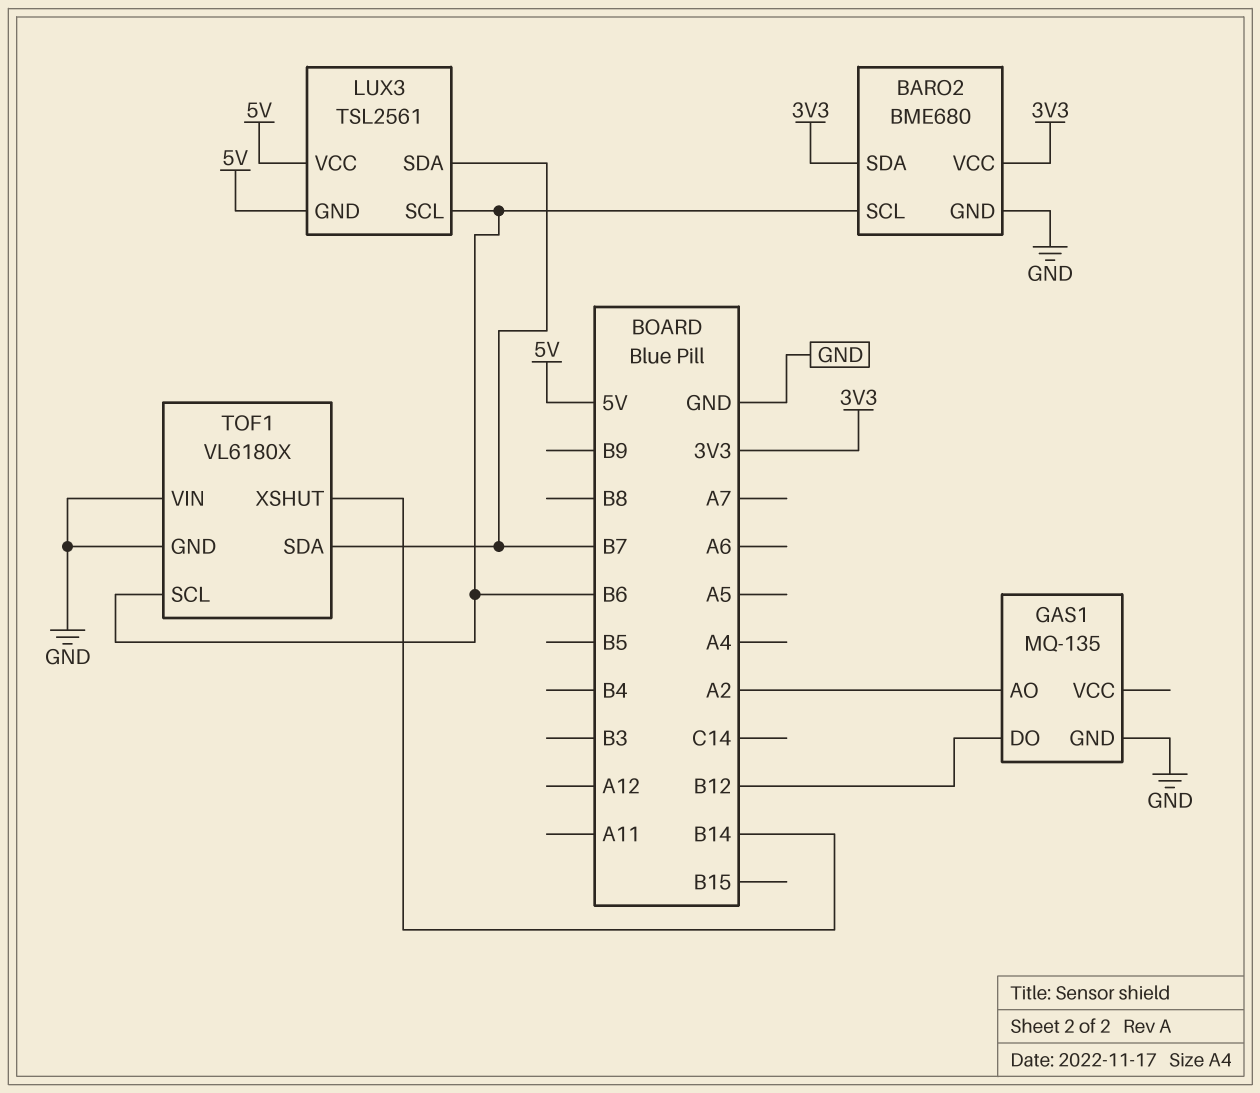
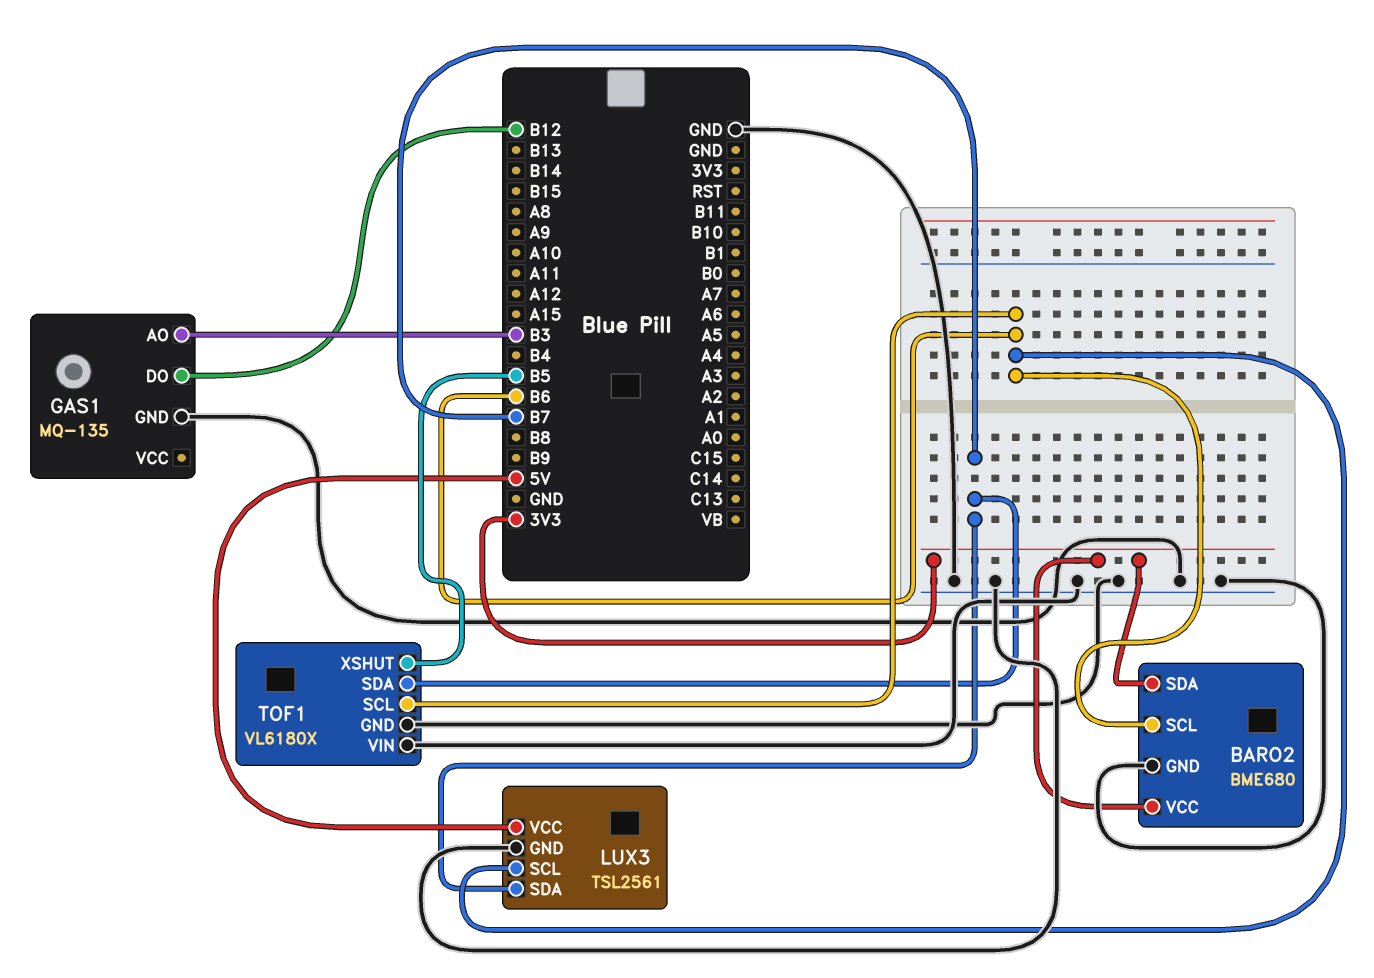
GAS1 pin AO: A2 -> B3
LUX3 pin GND: 5V -> GND
TOF1 pin XSHUT: B14 -> B5

